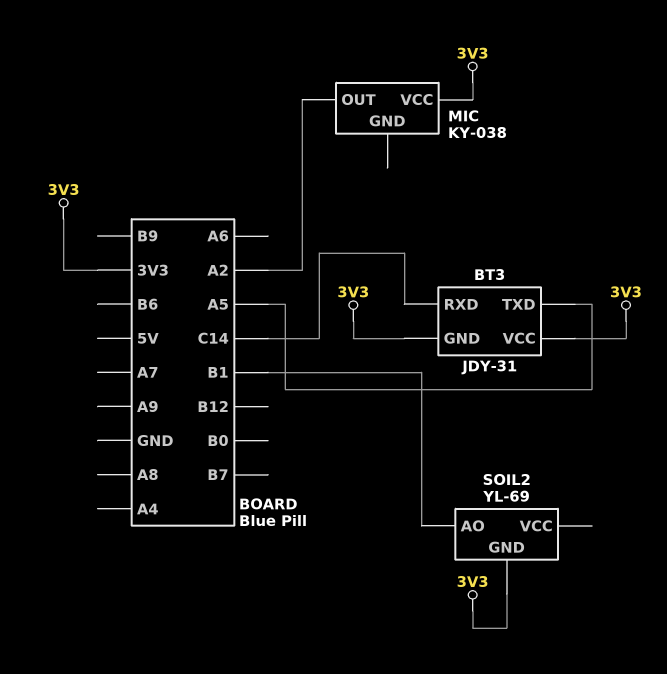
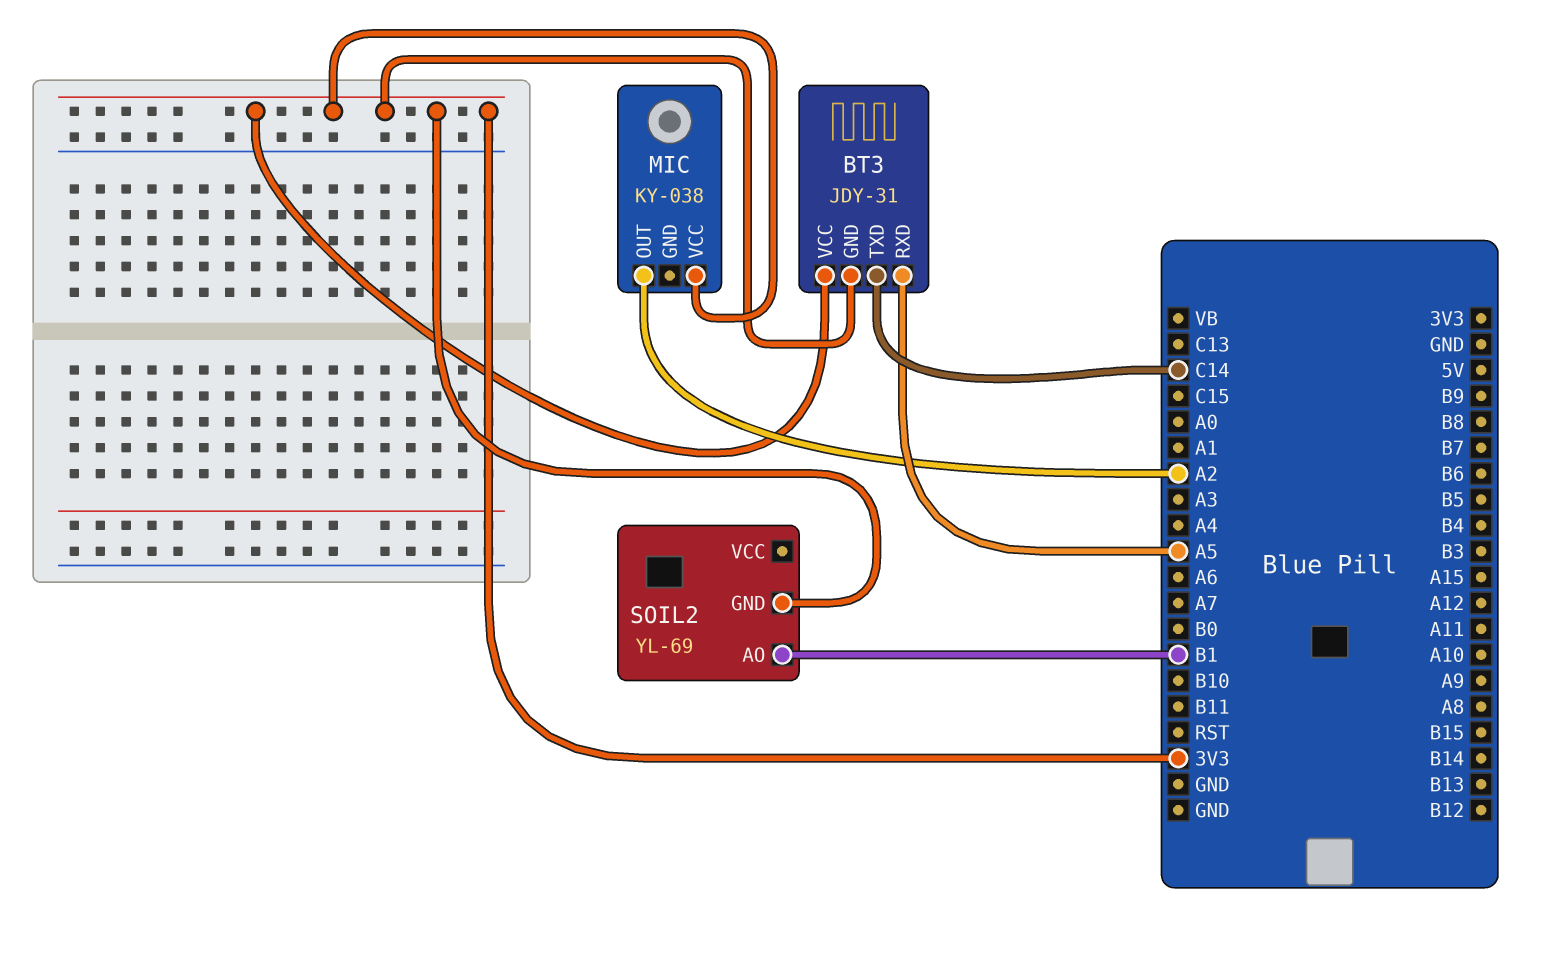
BT3 pin RXD: C14 -> A5
BT3 pin TXD: A5 -> C14

